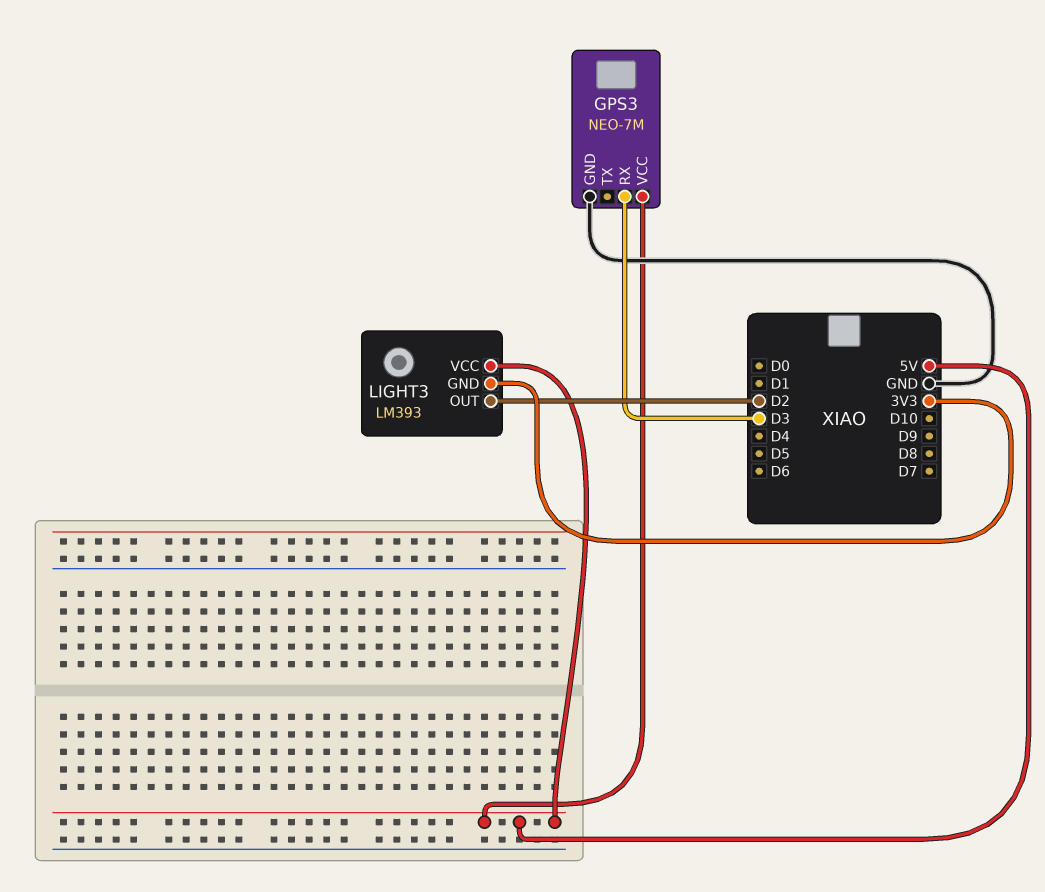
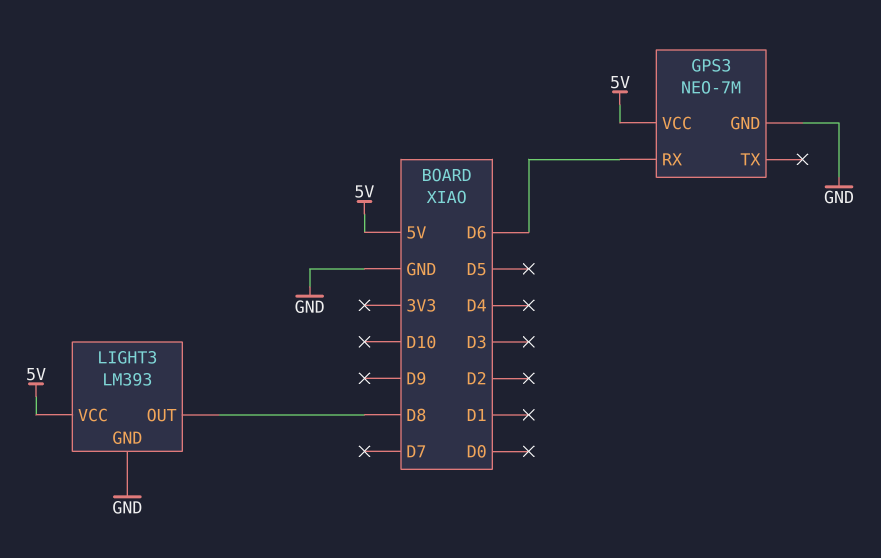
GPS3 pin RX: D3 -> D6
LIGHT3 pin GND: 3V3 -> GND
LIGHT3 pin OUT: D2 -> D8

